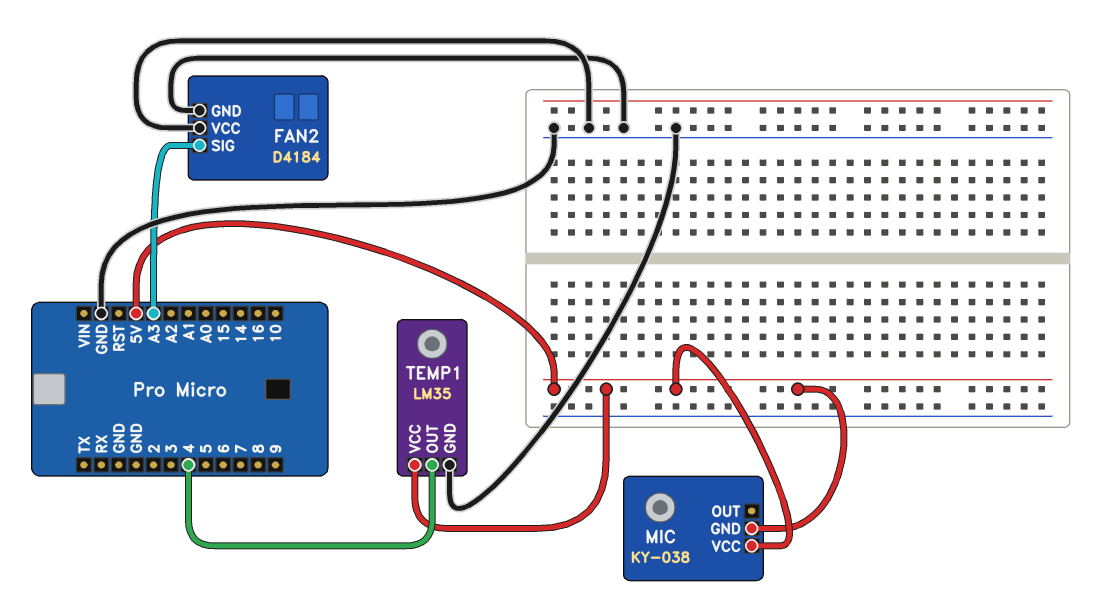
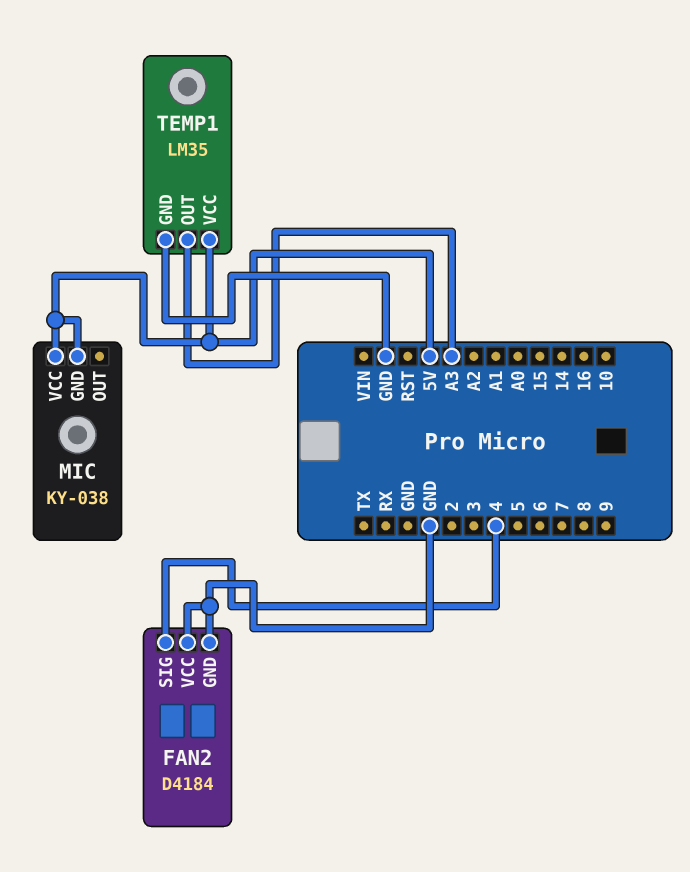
FAN2 pin SIG: A3 -> 4
TEMP1 pin OUT: 4 -> A3

